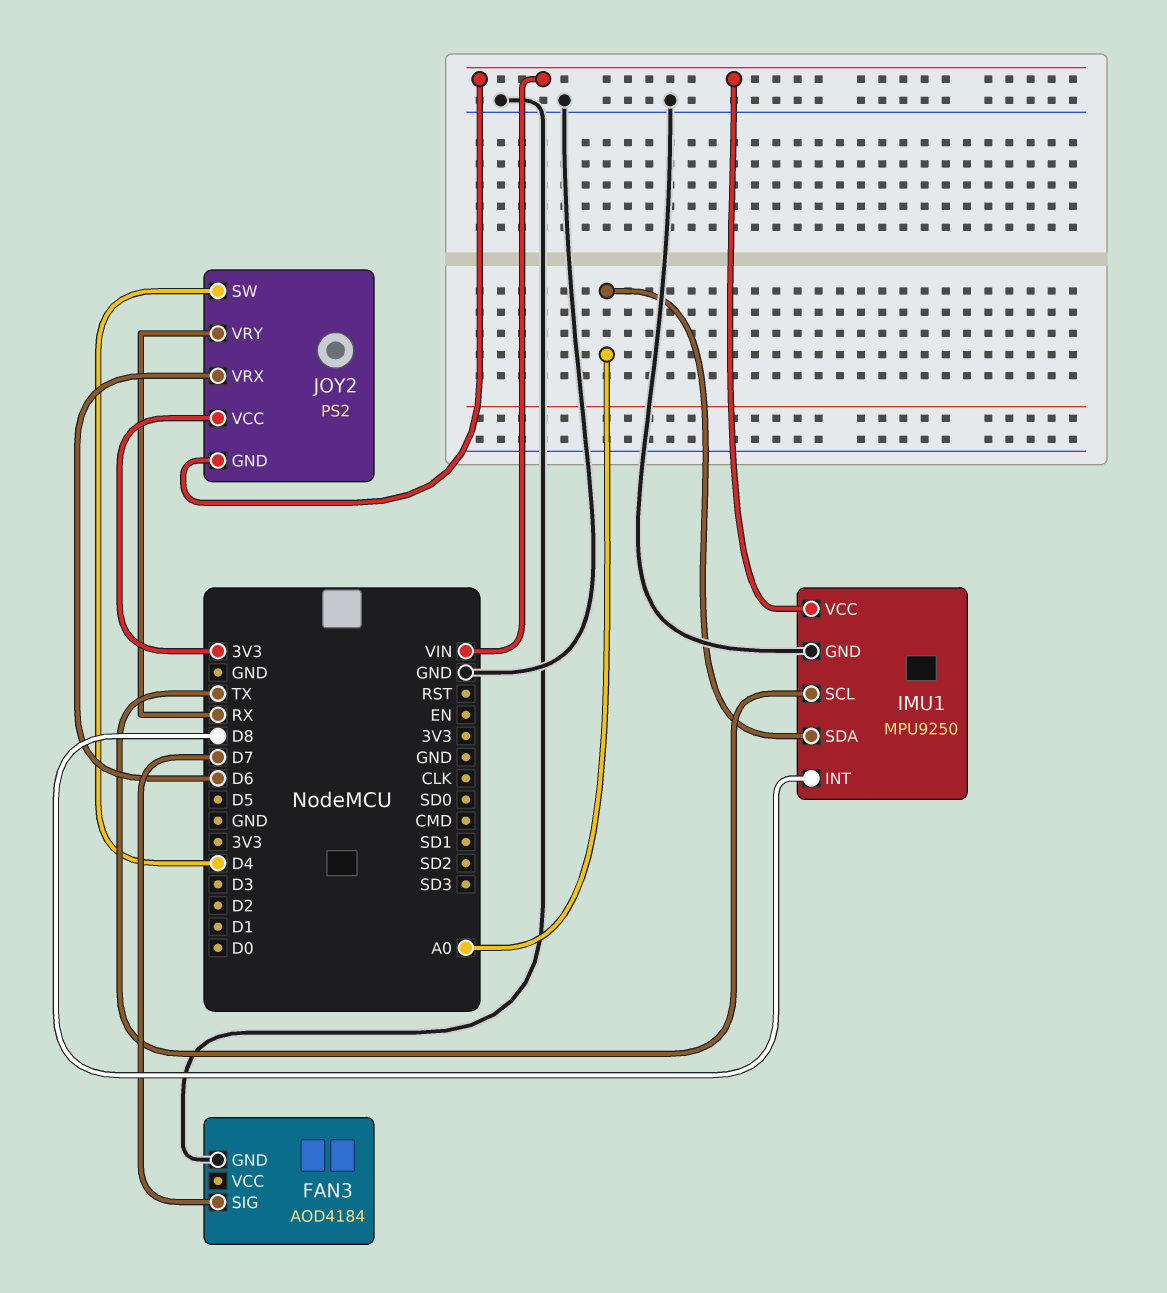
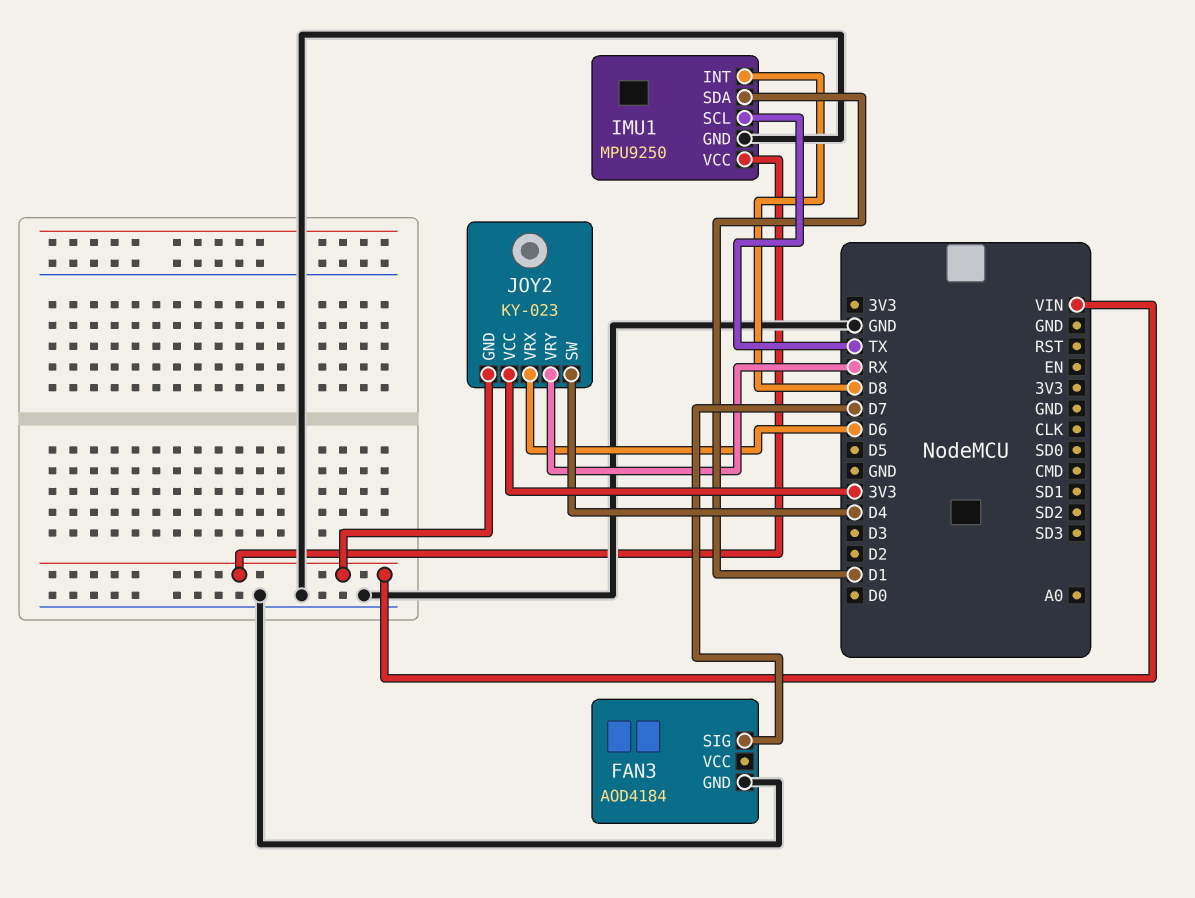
IMU1 pin SDA: A0 -> D1
JOY2: PS2 -> KY-023

